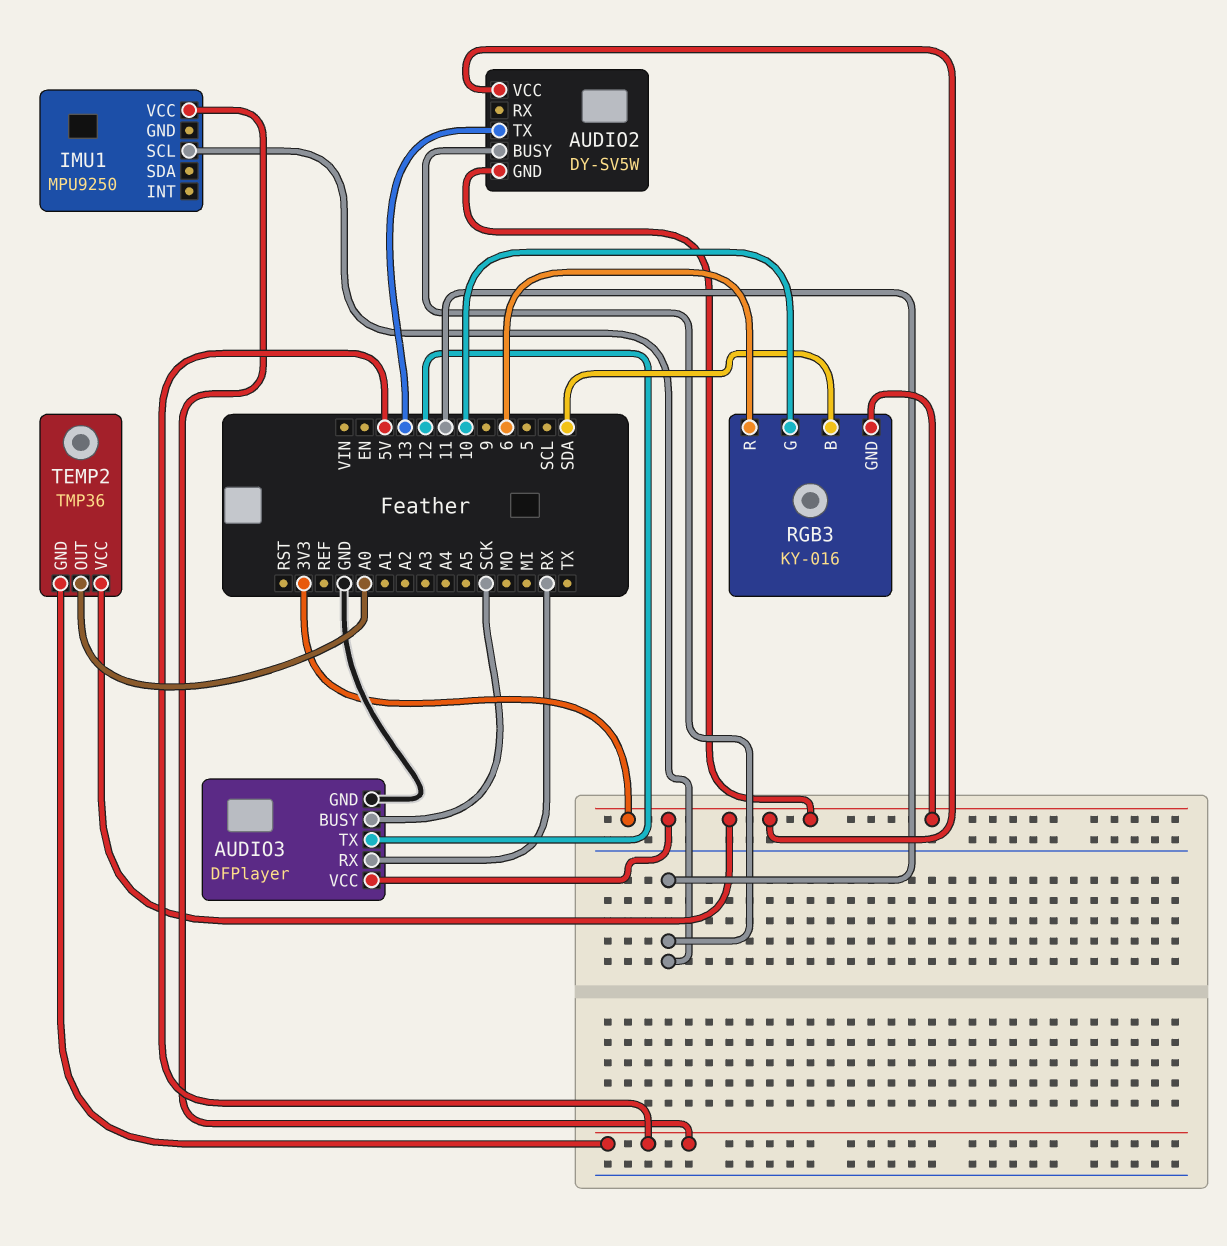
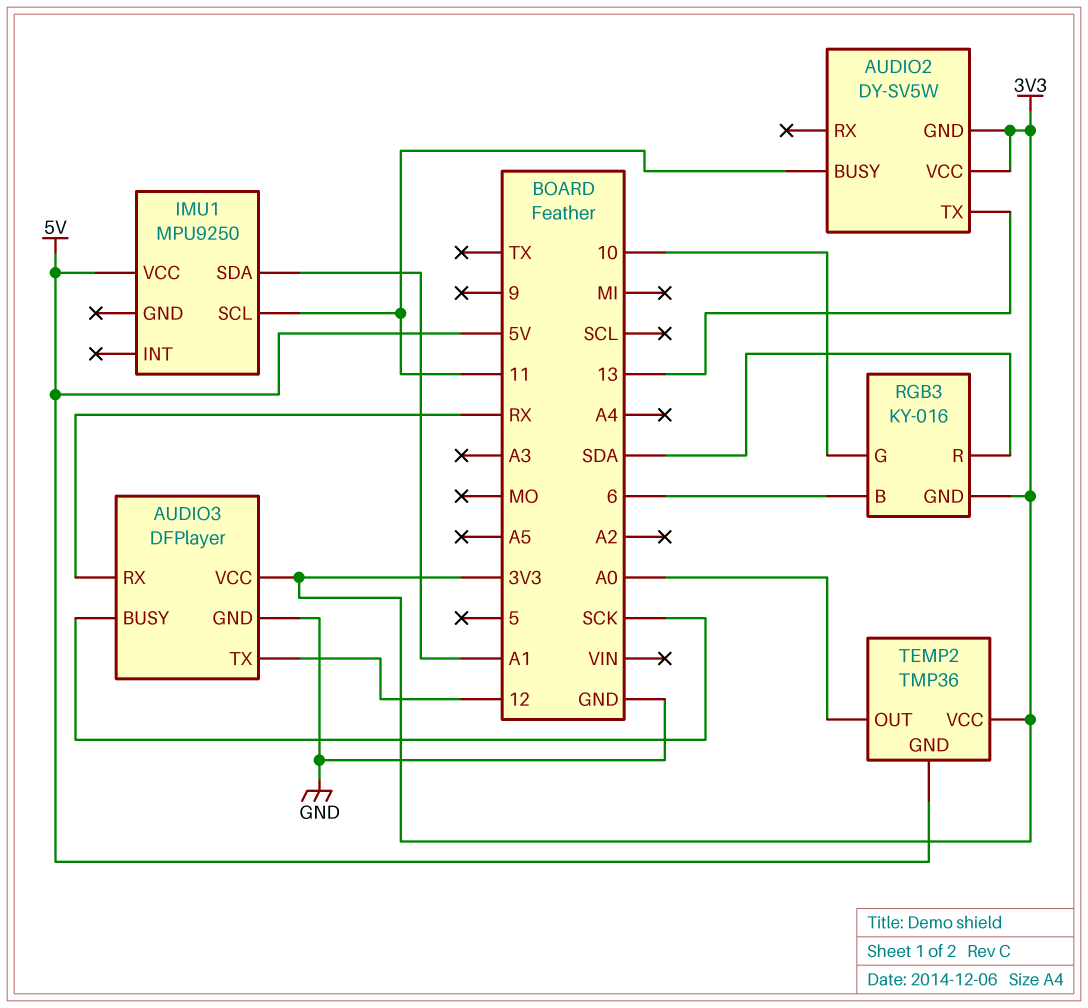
IMU1 pin SDA: none -> A1
RGB3 pin B: SDA -> 6
RGB3 pin R: 6 -> SDA

